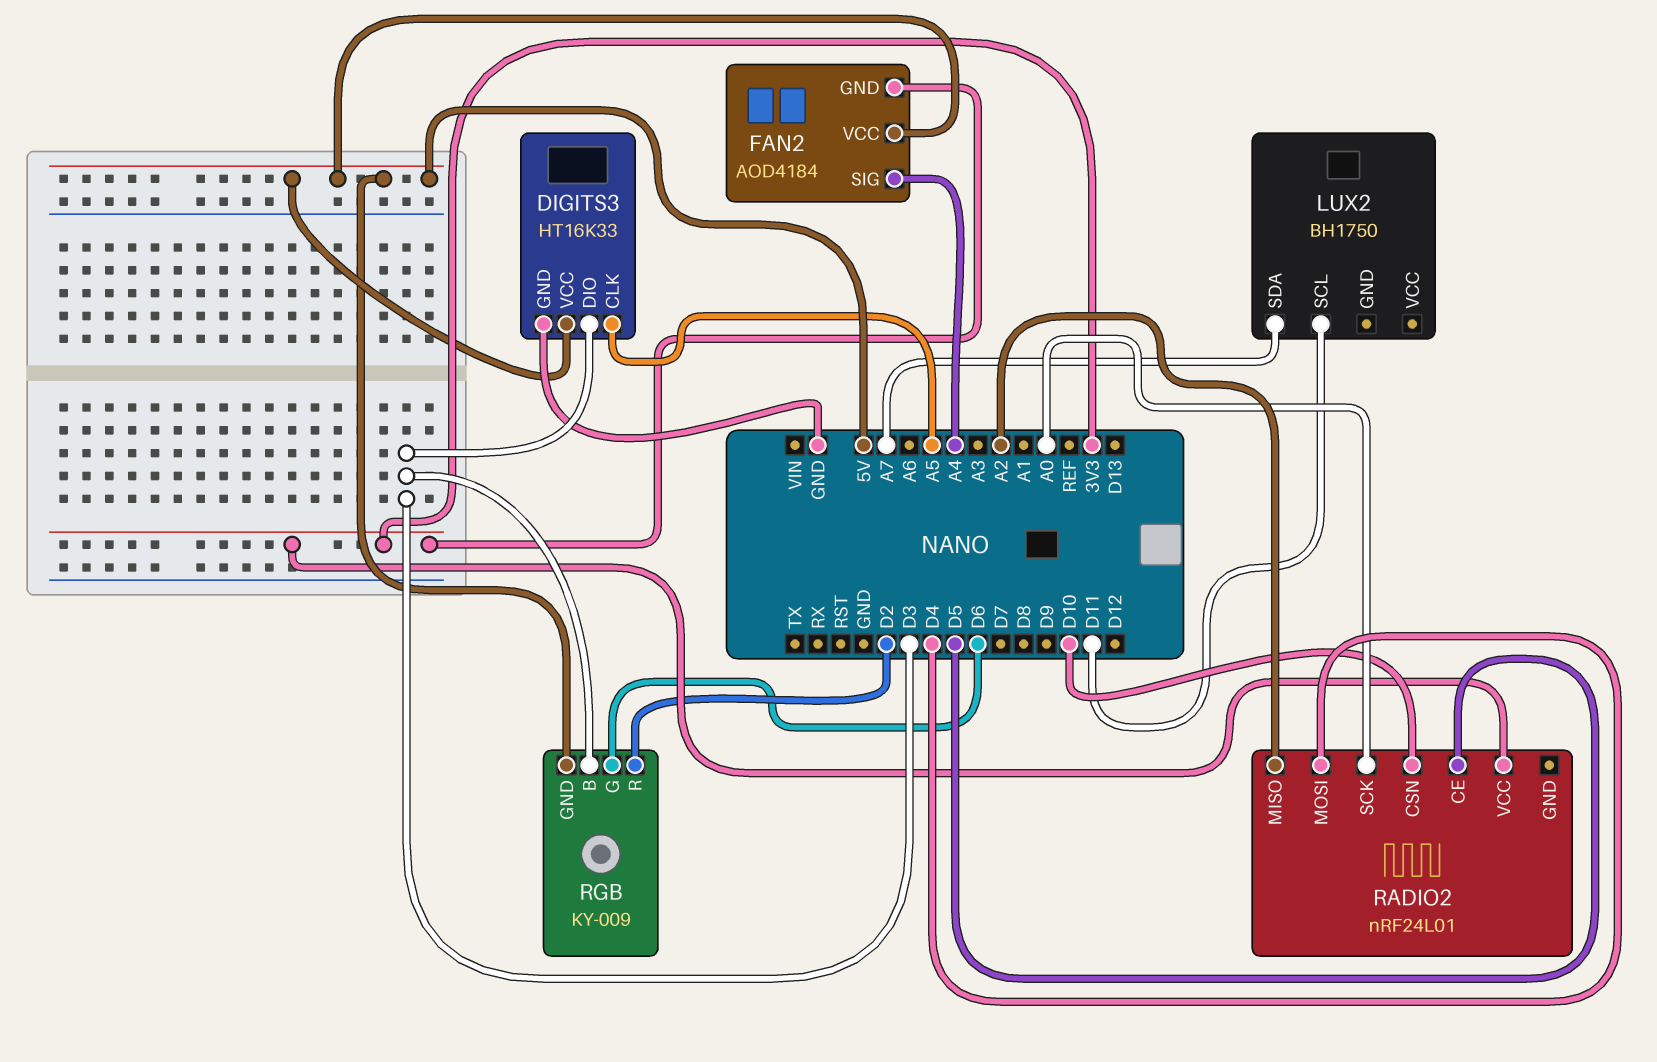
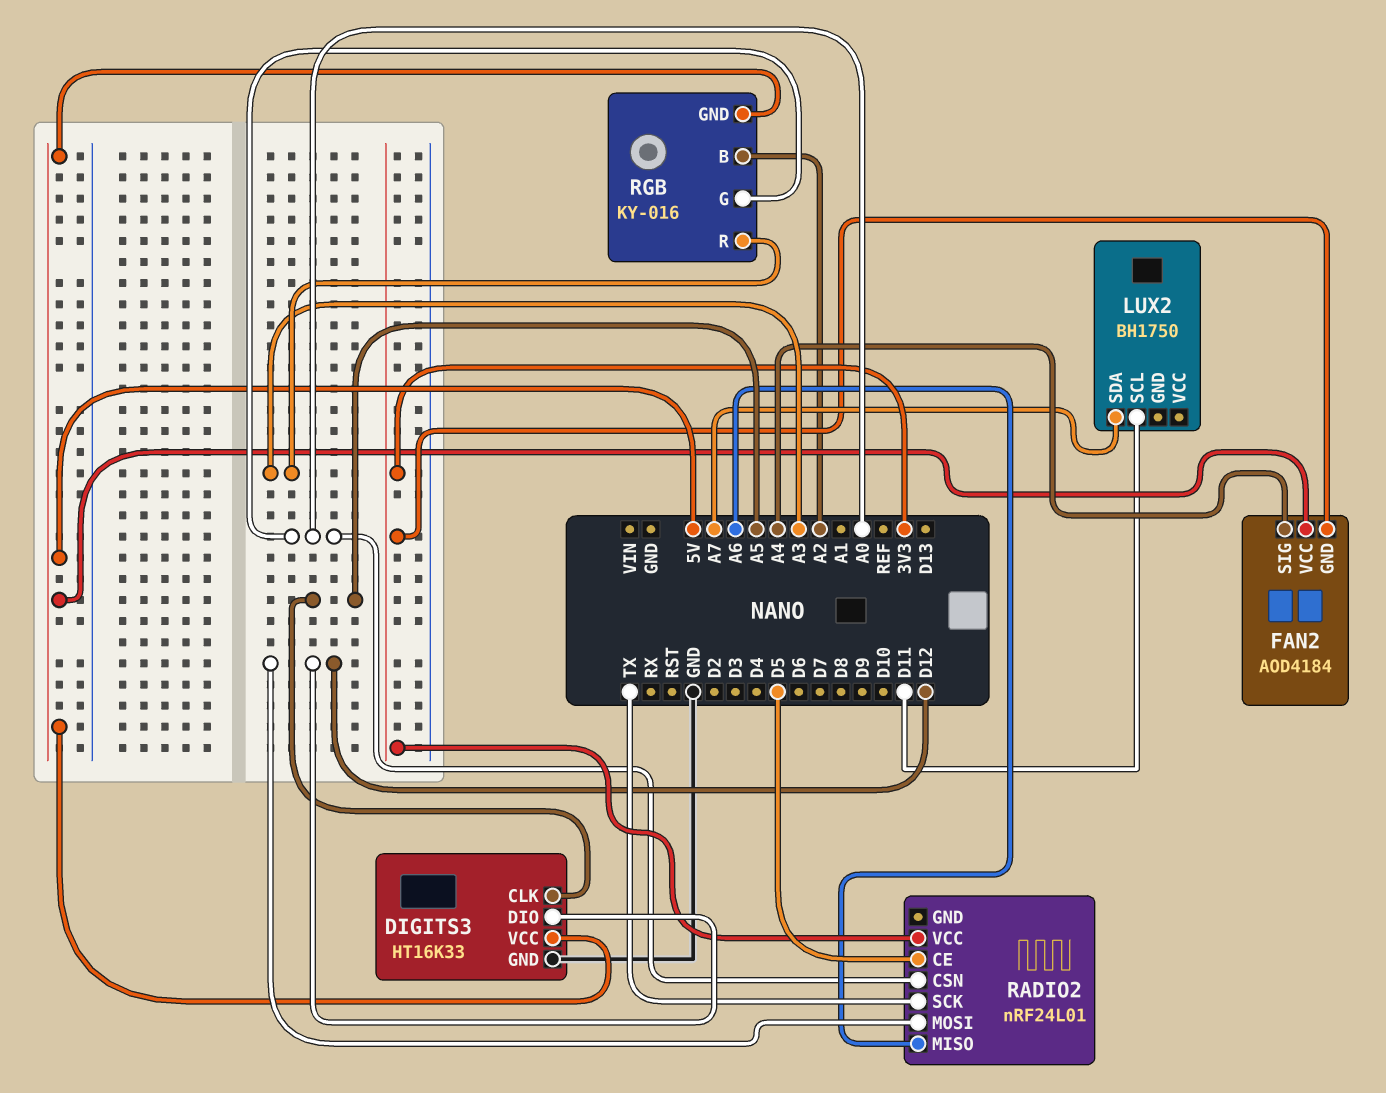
DIGITS3 pin DIO: D3 -> D12
RADIO2 pin CSN: D10 -> A0
RADIO2 pin MISO: A2 -> A6
RADIO2 pin MOSI: D4 -> D12
RADIO2 pin SCK: A0 -> TX
RGB: KY-009 -> KY-016
RGB pin B: D3 -> A2
RGB pin G: D6 -> A0
RGB pin R: D2 -> A3

